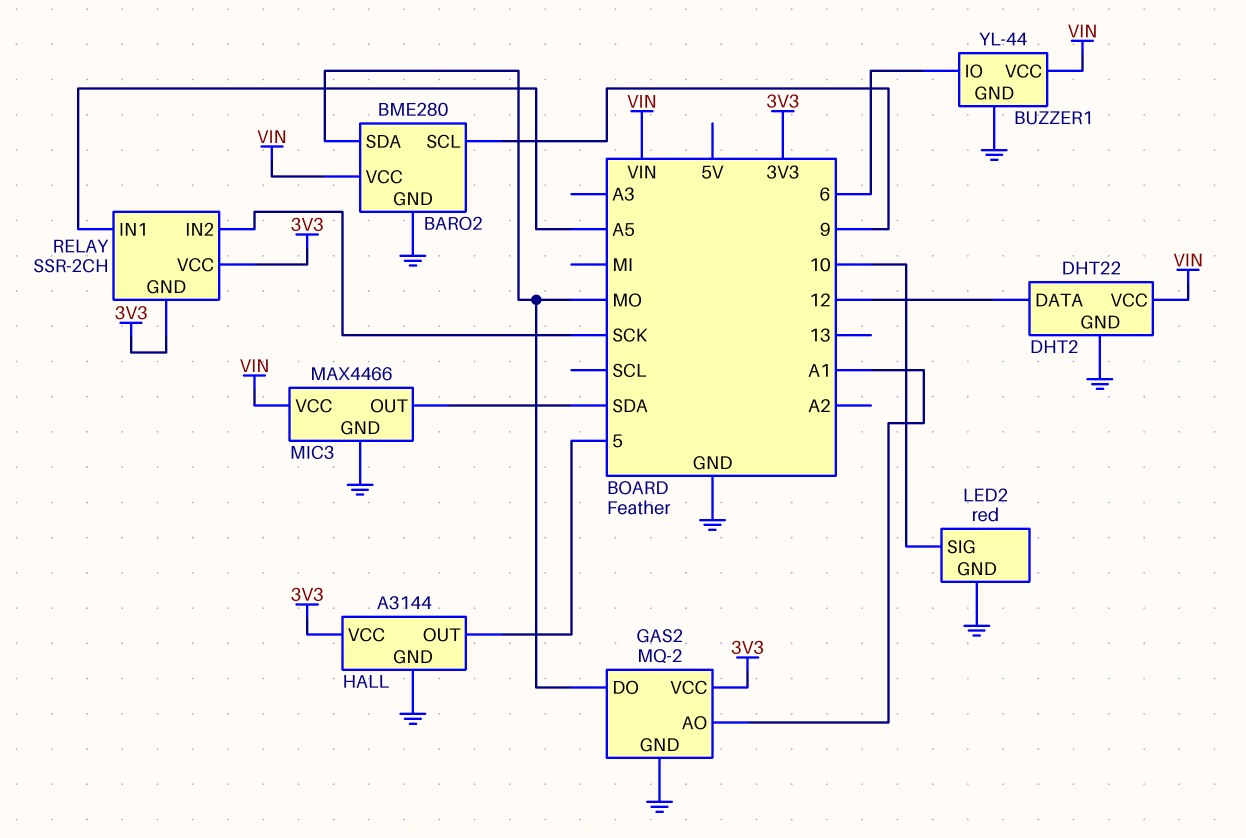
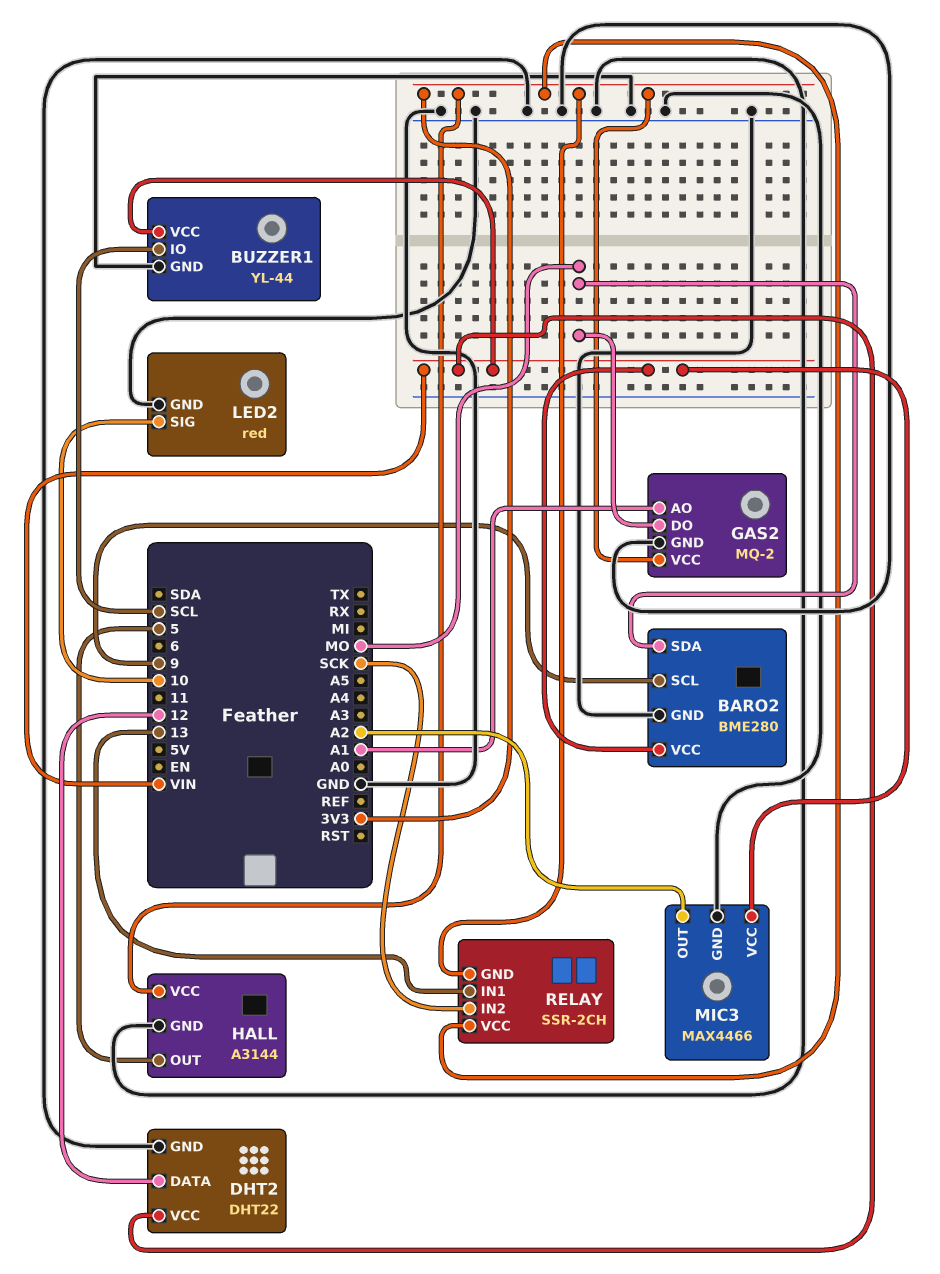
BUZZER1 pin IO: 6 -> SCL
MIC3 pin OUT: SDA -> A2
RELAY pin IN1: A5 -> 13

